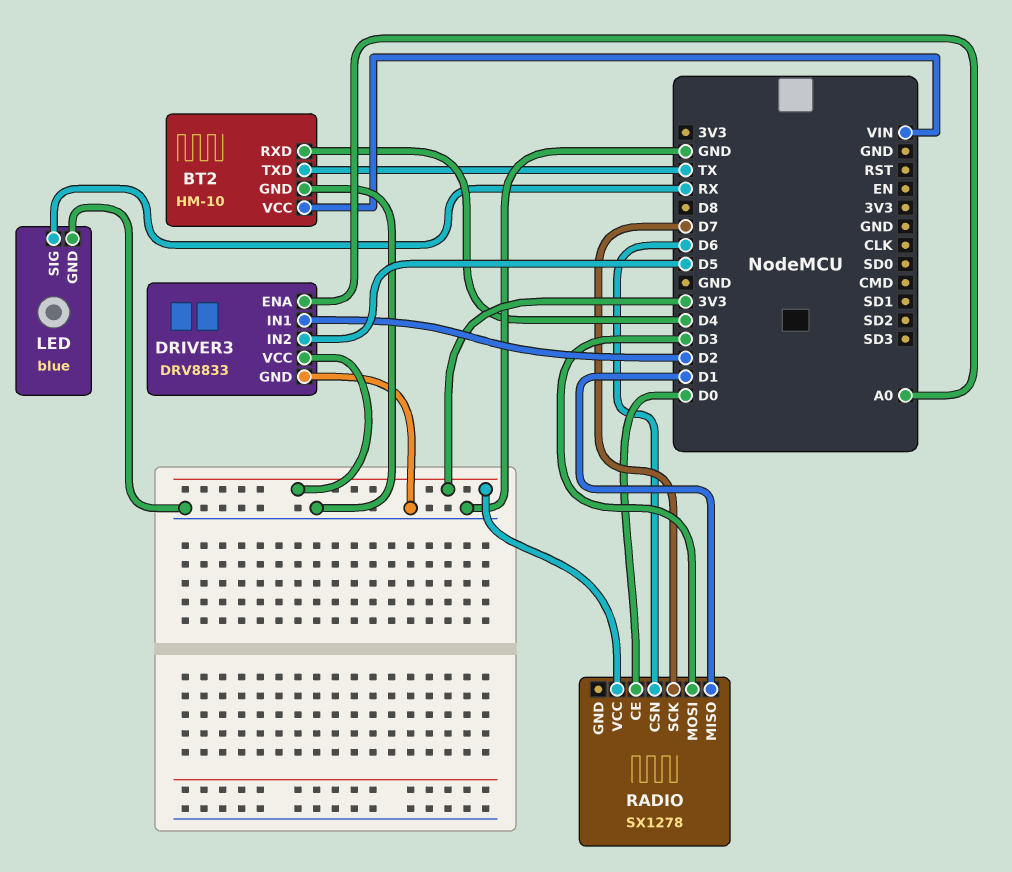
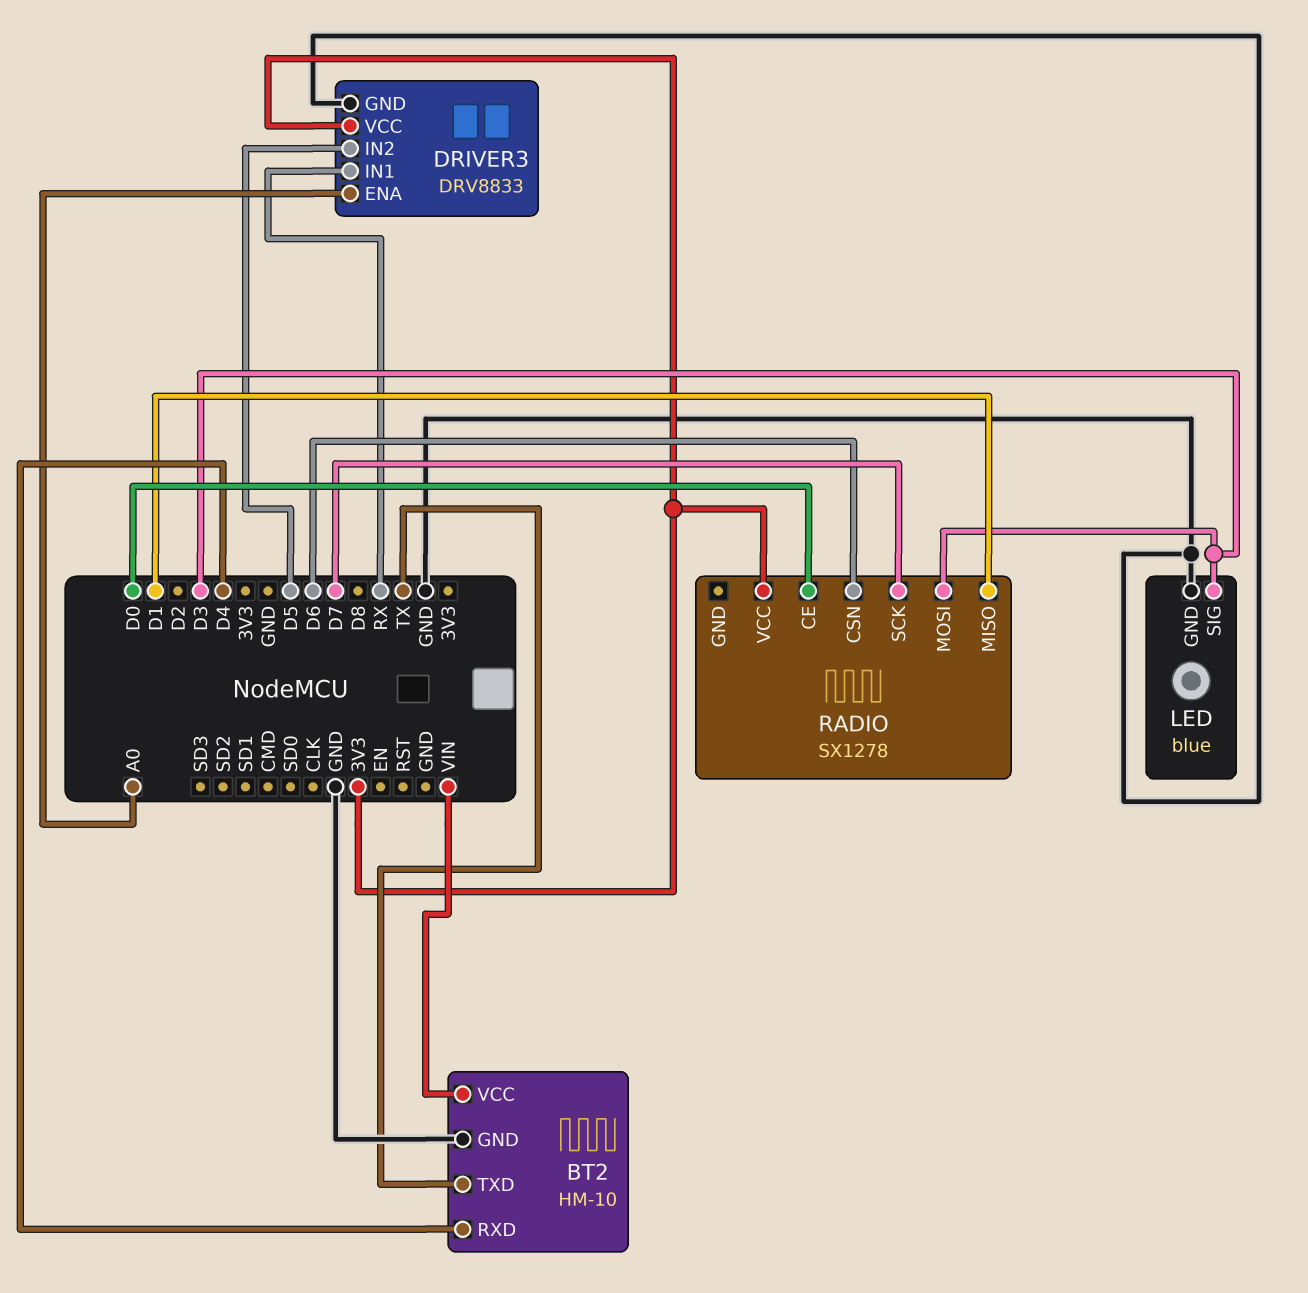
DRIVER3 pin IN1: D2 -> RX
LED pin SIG: RX -> D3

